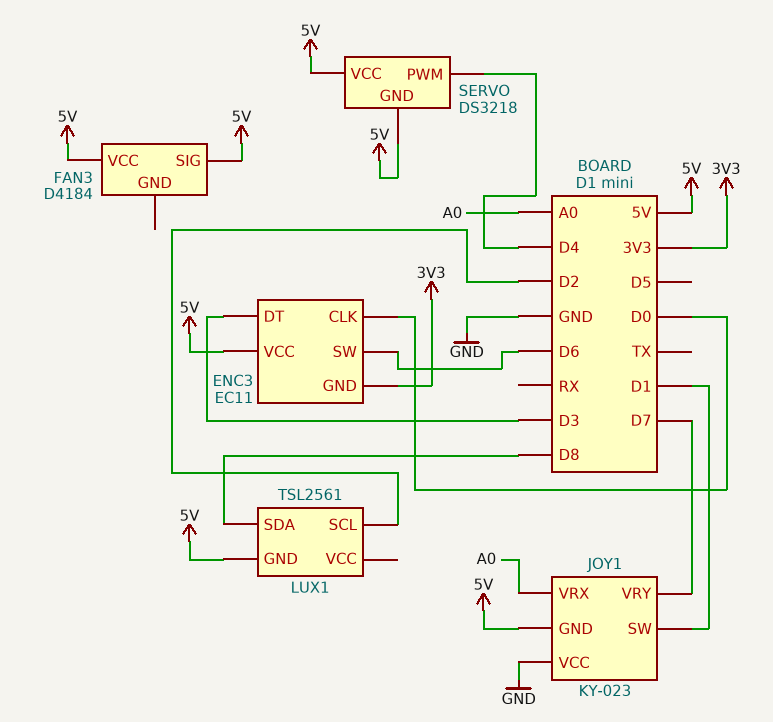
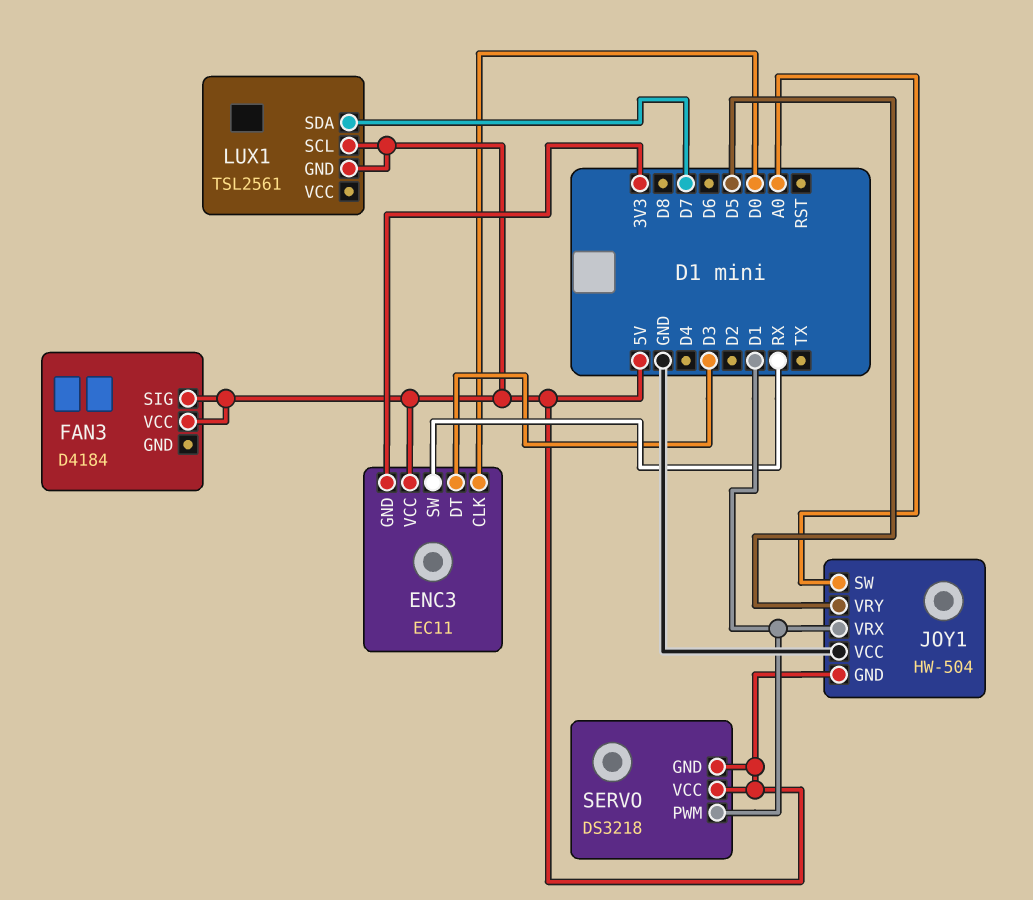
ENC3 pin SW: D6 -> RX
JOY1: KY-023 -> HW-504
JOY1 pin SW: D1 -> A0
JOY1 pin VRX: A0 -> D1
JOY1 pin VRY: D7 -> D5
LUX1 pin SCL: D2 -> 5V
LUX1 pin SDA: D8 -> D7
SERVO pin PWM: D4 -> D1

